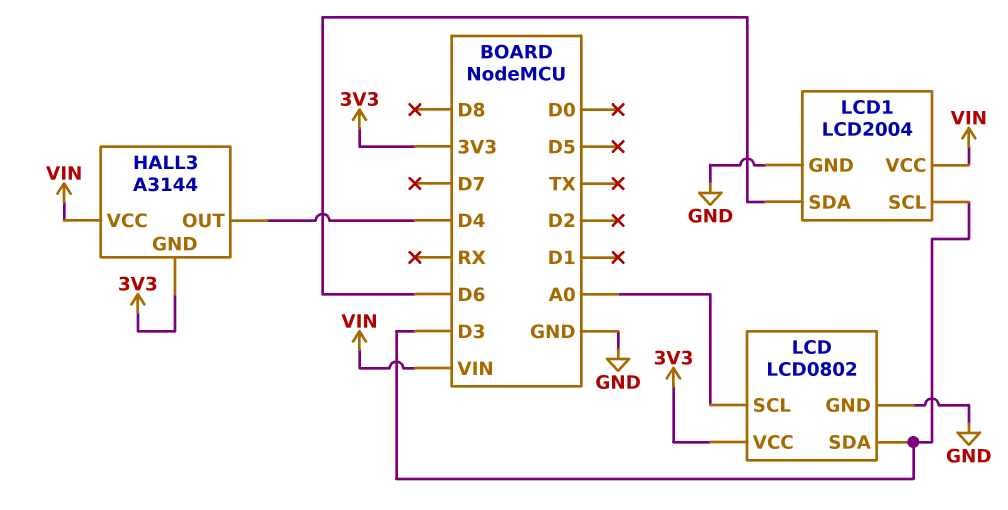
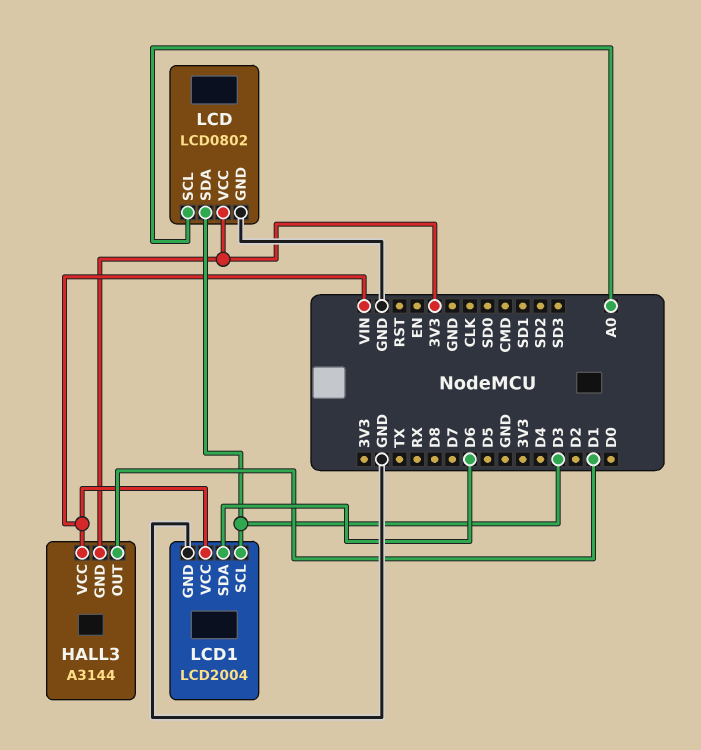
HALL3 pin OUT: D4 -> D1

